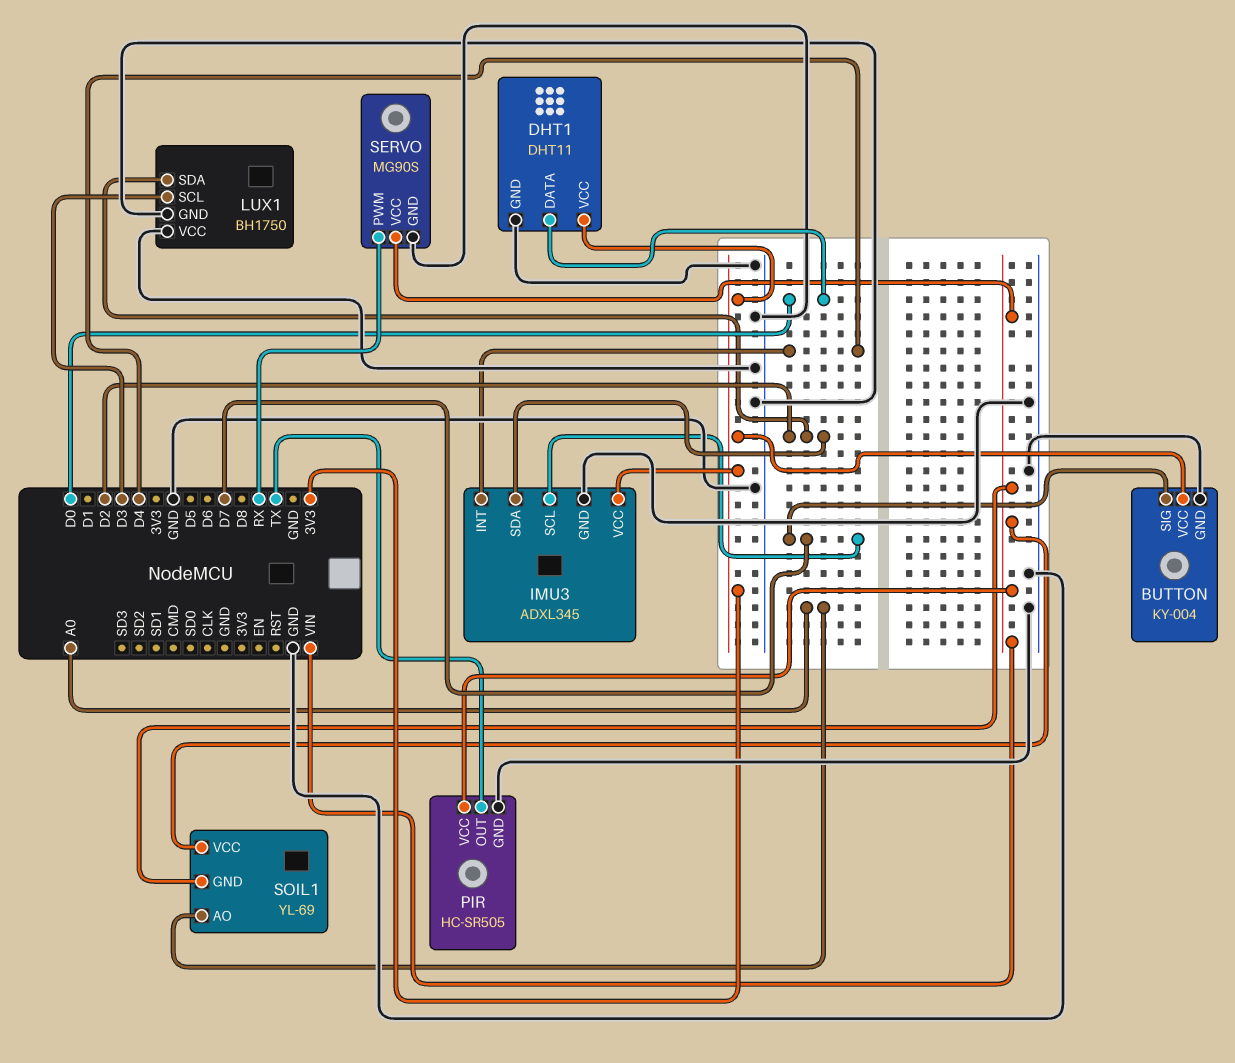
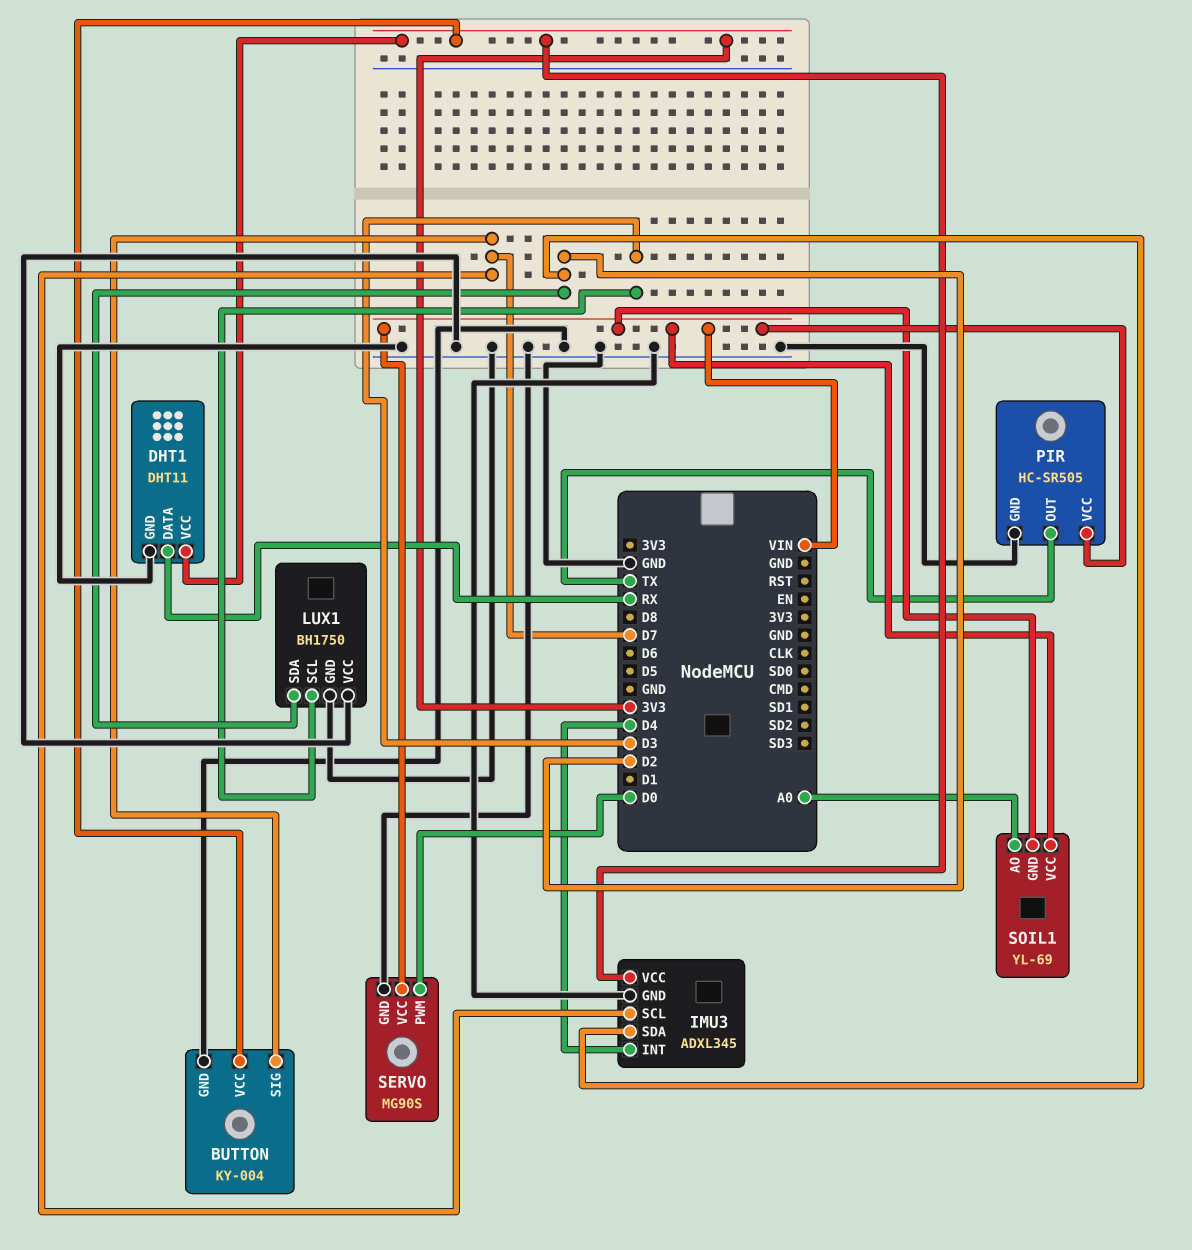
DHT1 pin DATA: D0 -> RX
SERVO pin PWM: RX -> D0

